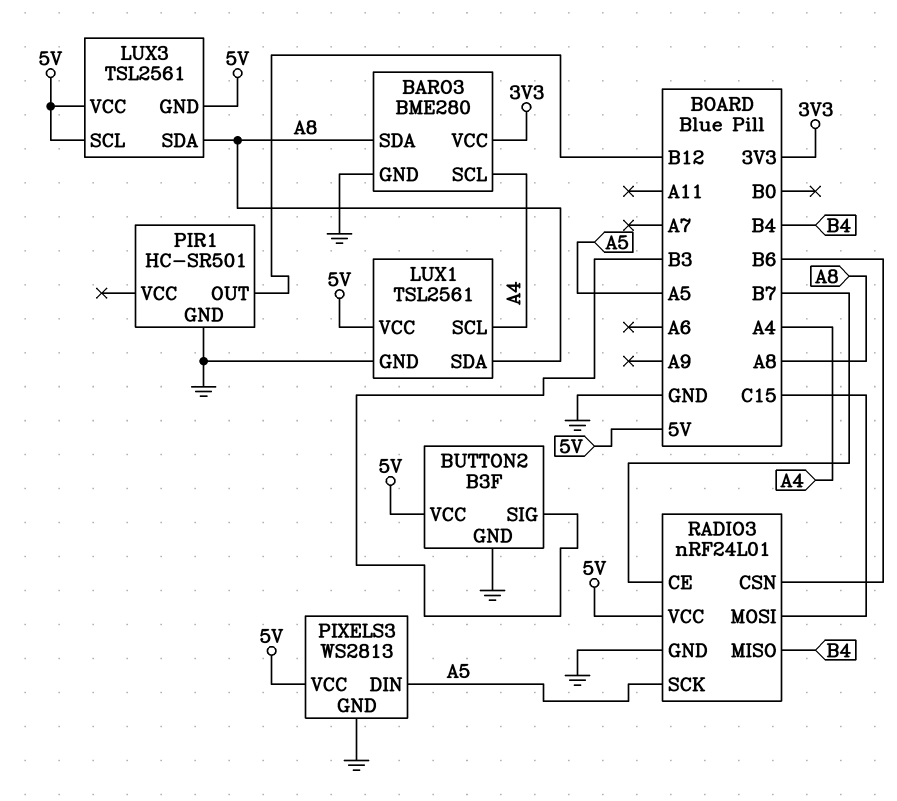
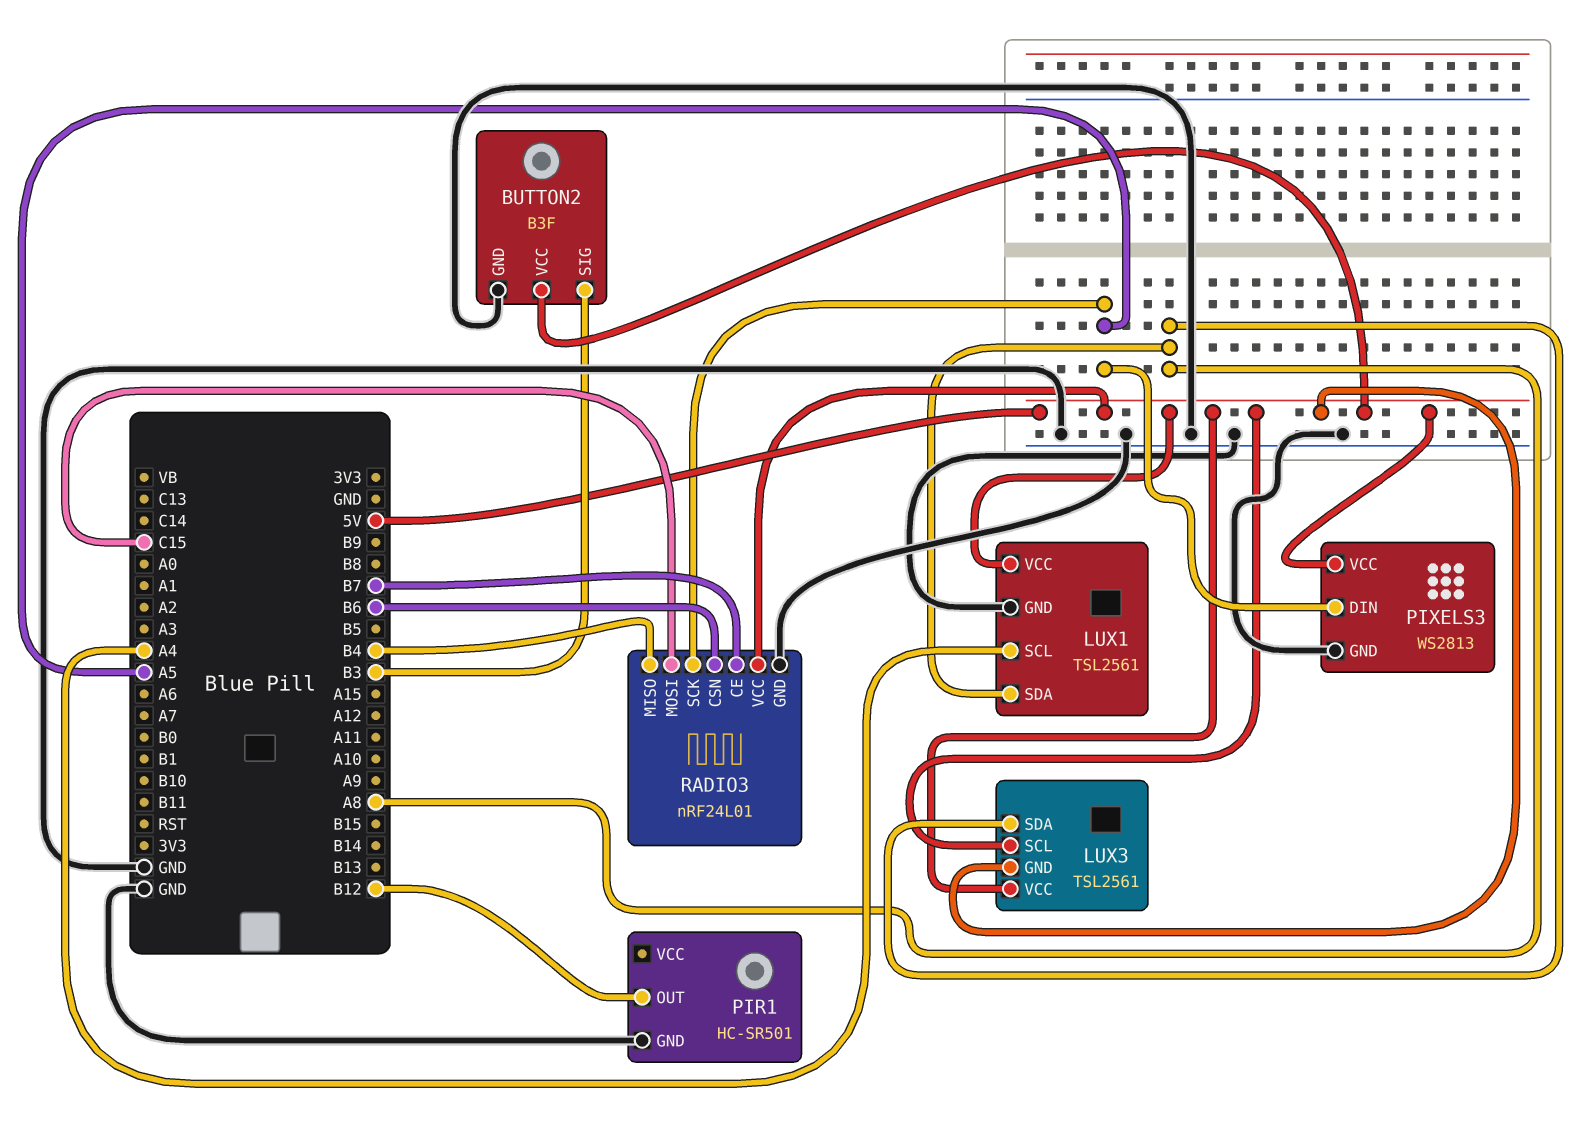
BARO3: BME280 -> none
BARO3 pin GND: GND -> none
BARO3 pin SCL: A4 -> none
BARO3 pin SDA: A8 -> none
BARO3 pin VCC: 3V3 -> none

